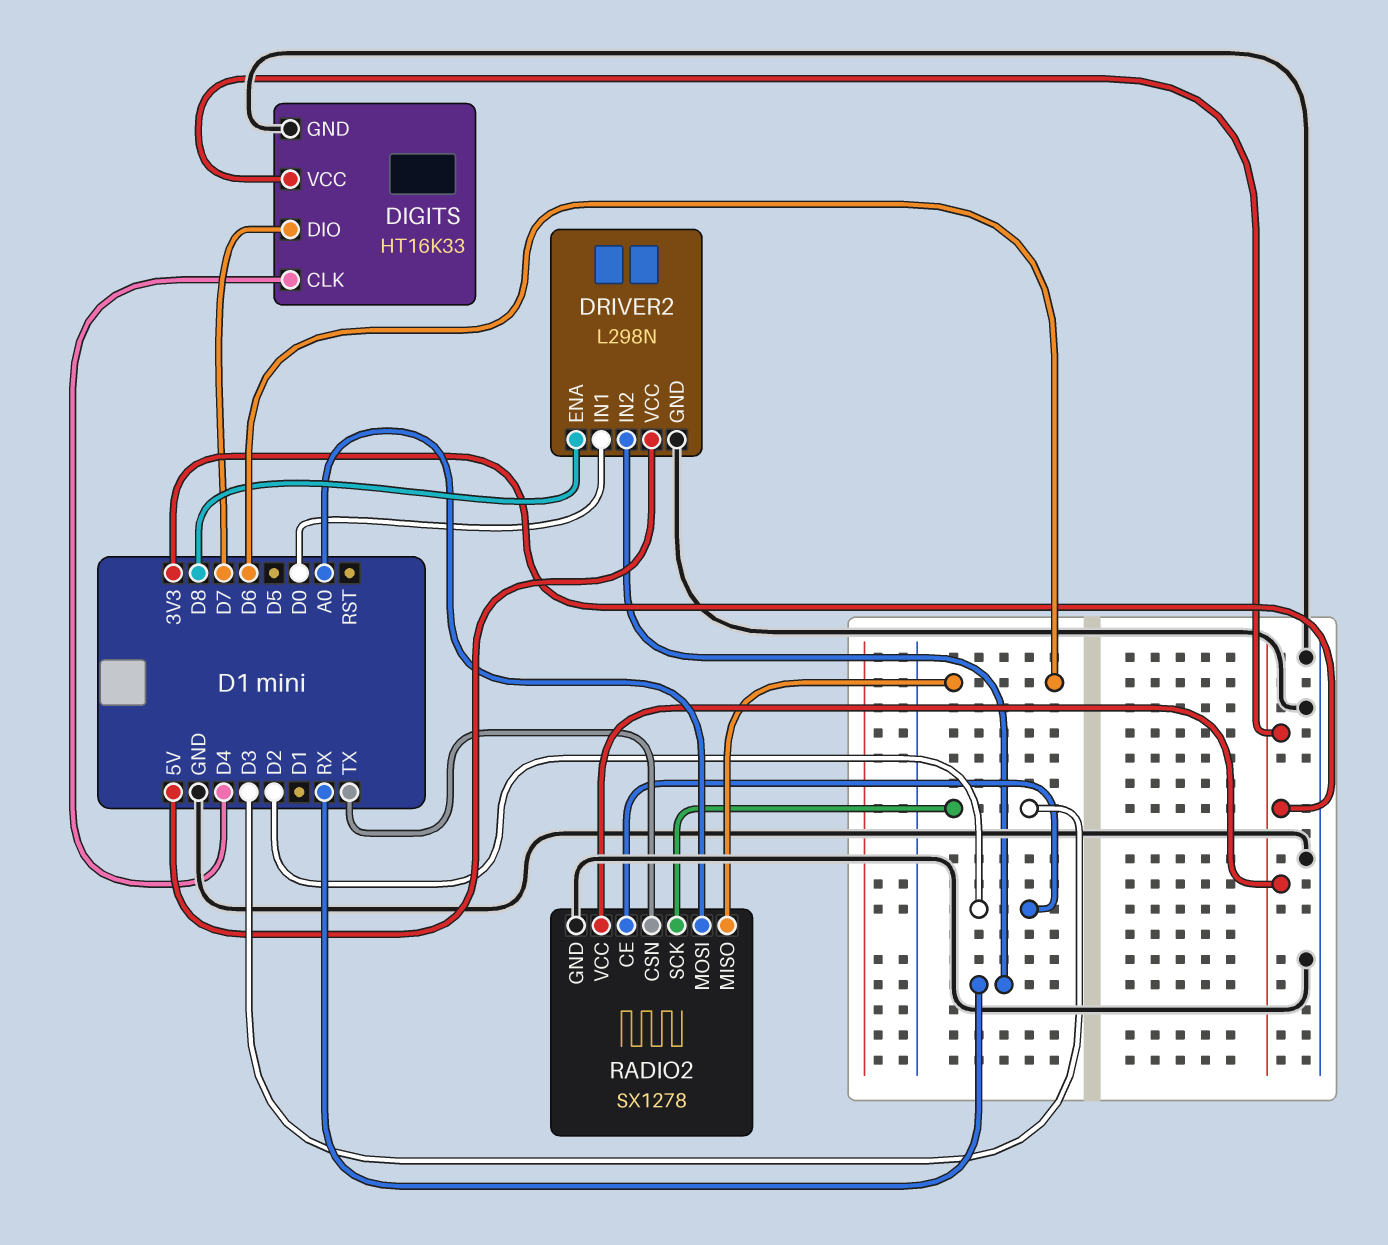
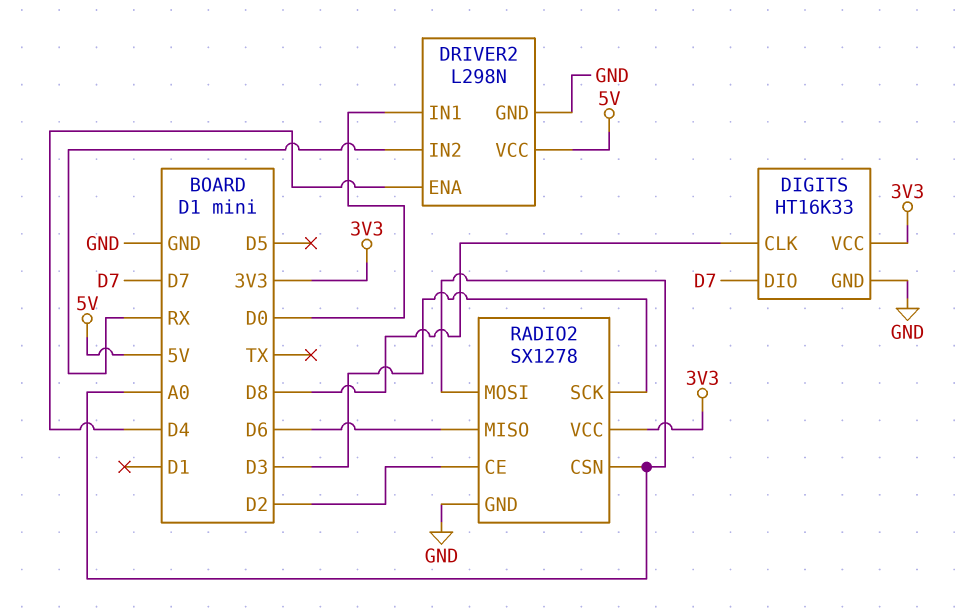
DIGITS pin CLK: D4 -> D8
DRIVER2 pin ENA: D8 -> D4
RADIO2 pin CSN: TX -> A0

